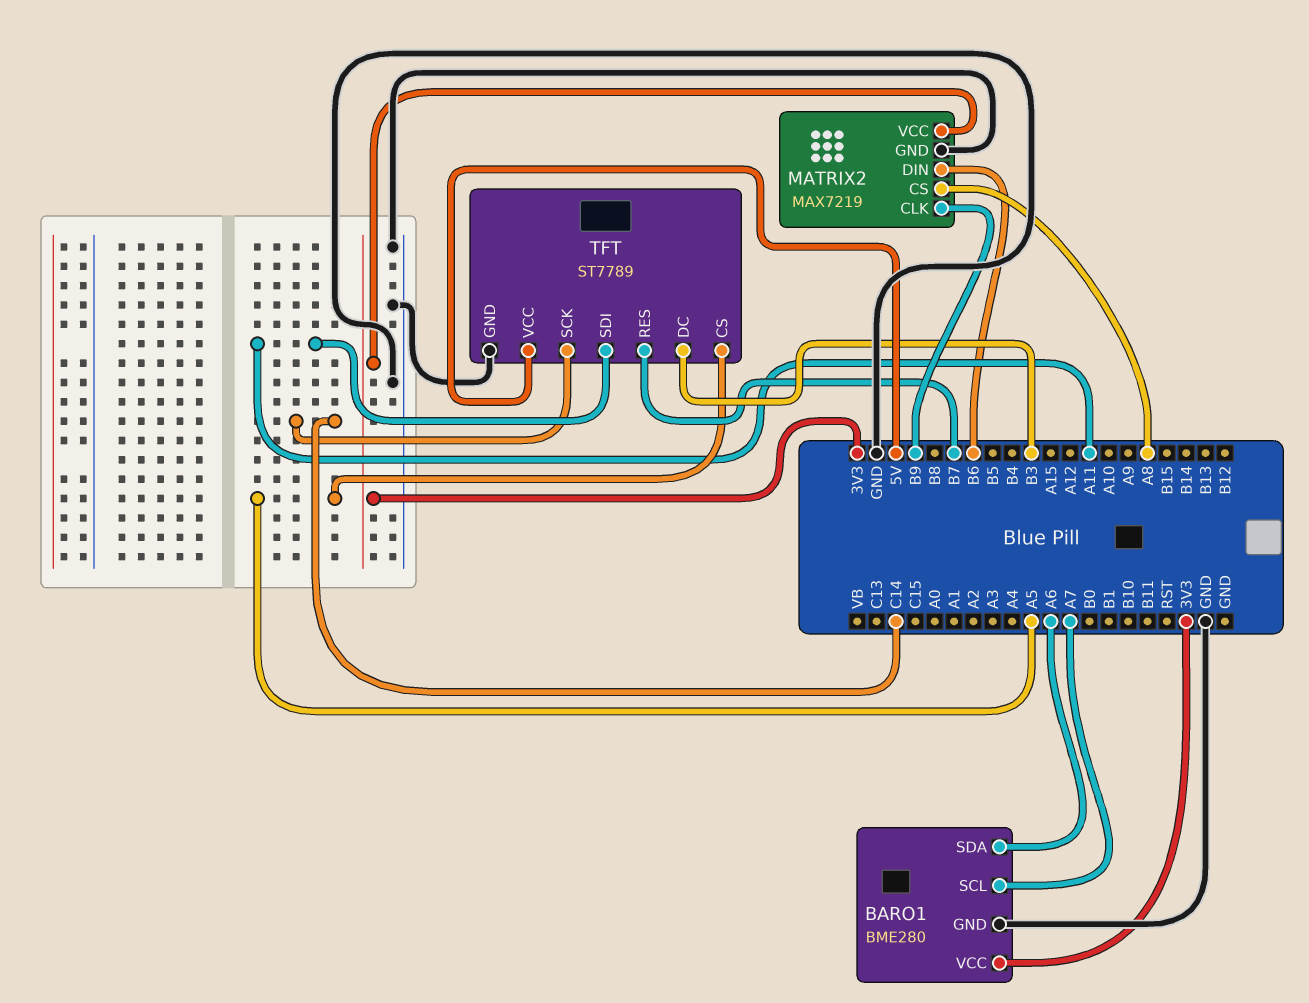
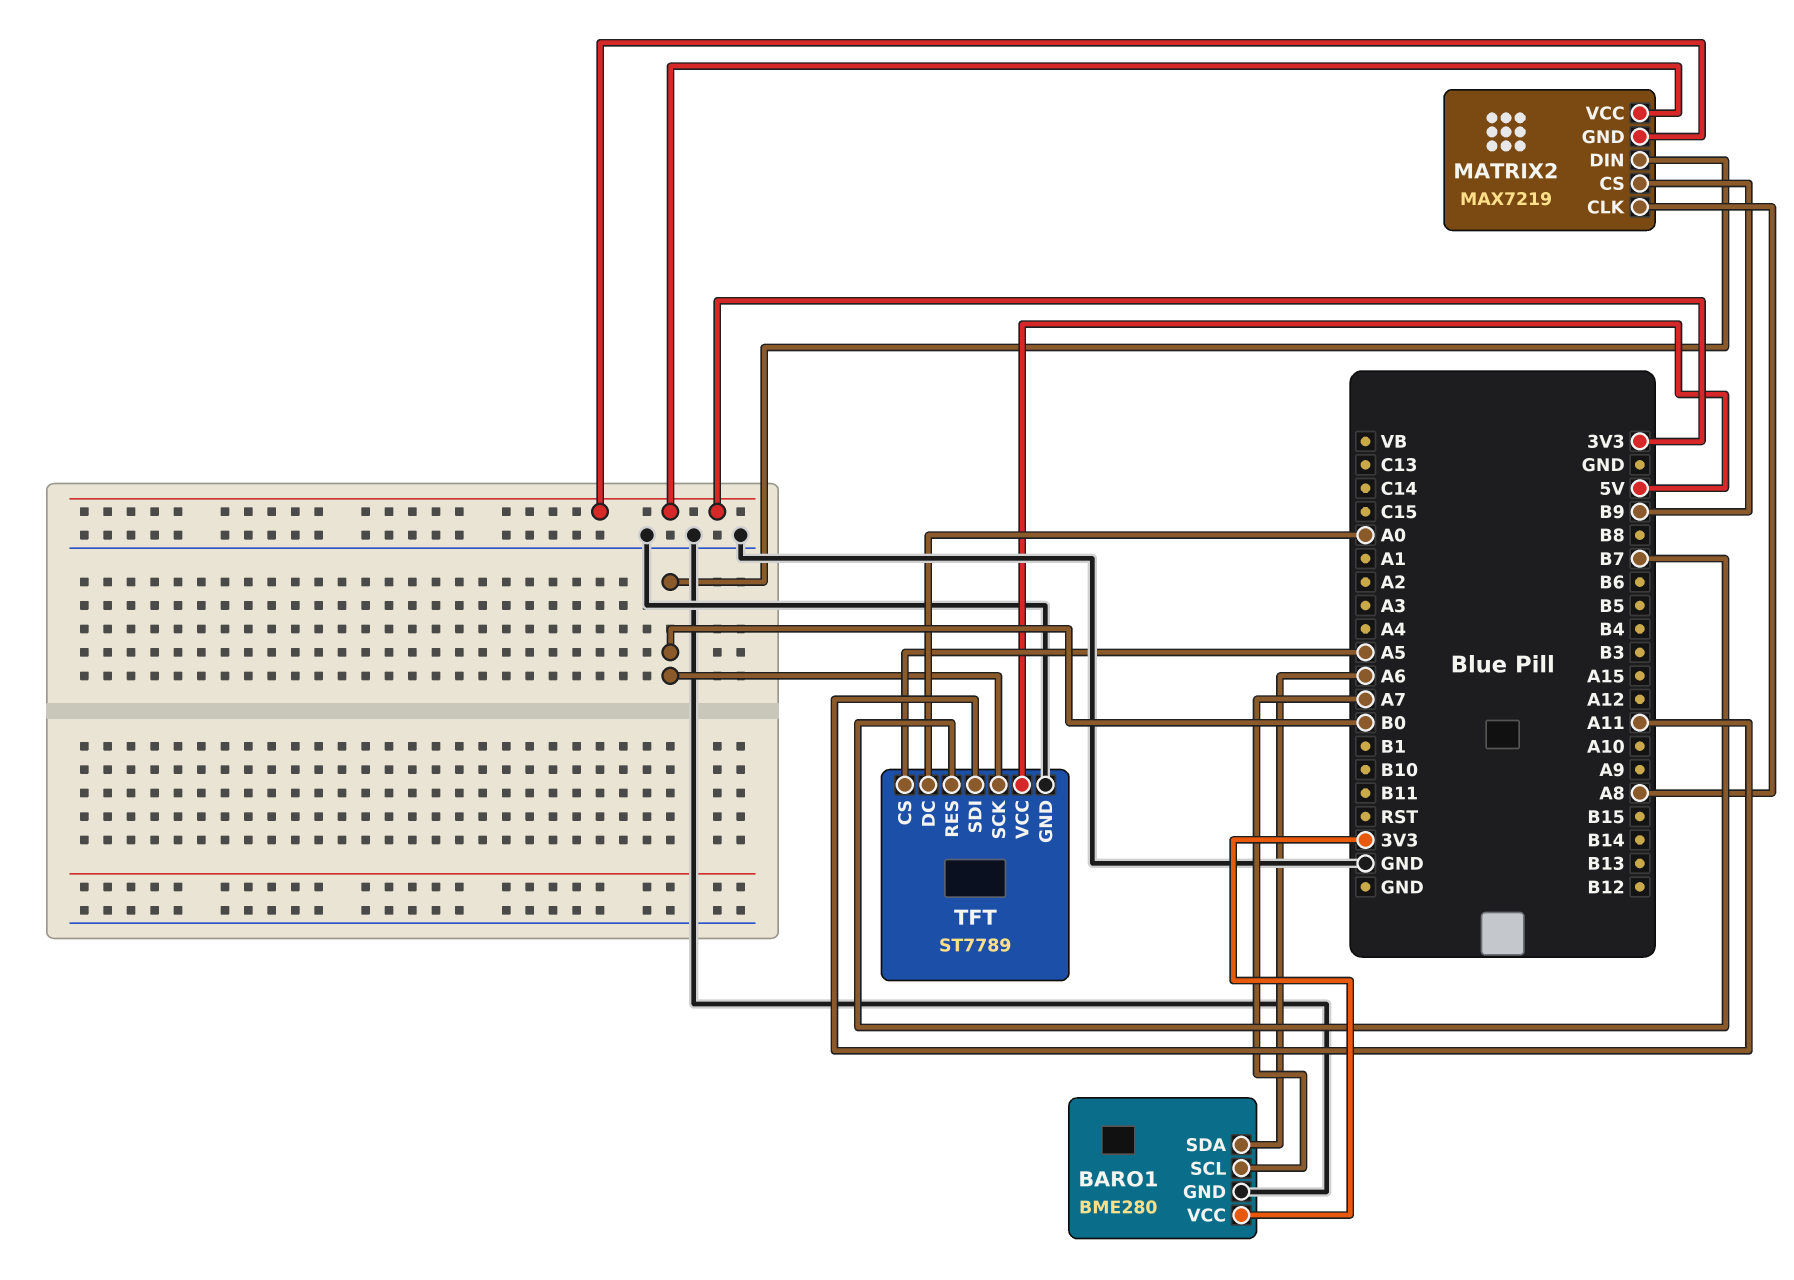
MATRIX2 pin CLK: B9 -> A8
MATRIX2 pin CS: A8 -> B9
MATRIX2 pin DIN: B6 -> B0
MATRIX2 pin GND: GND -> 3V3
TFT pin DC: B3 -> A0
TFT pin SCK: C14 -> B0

